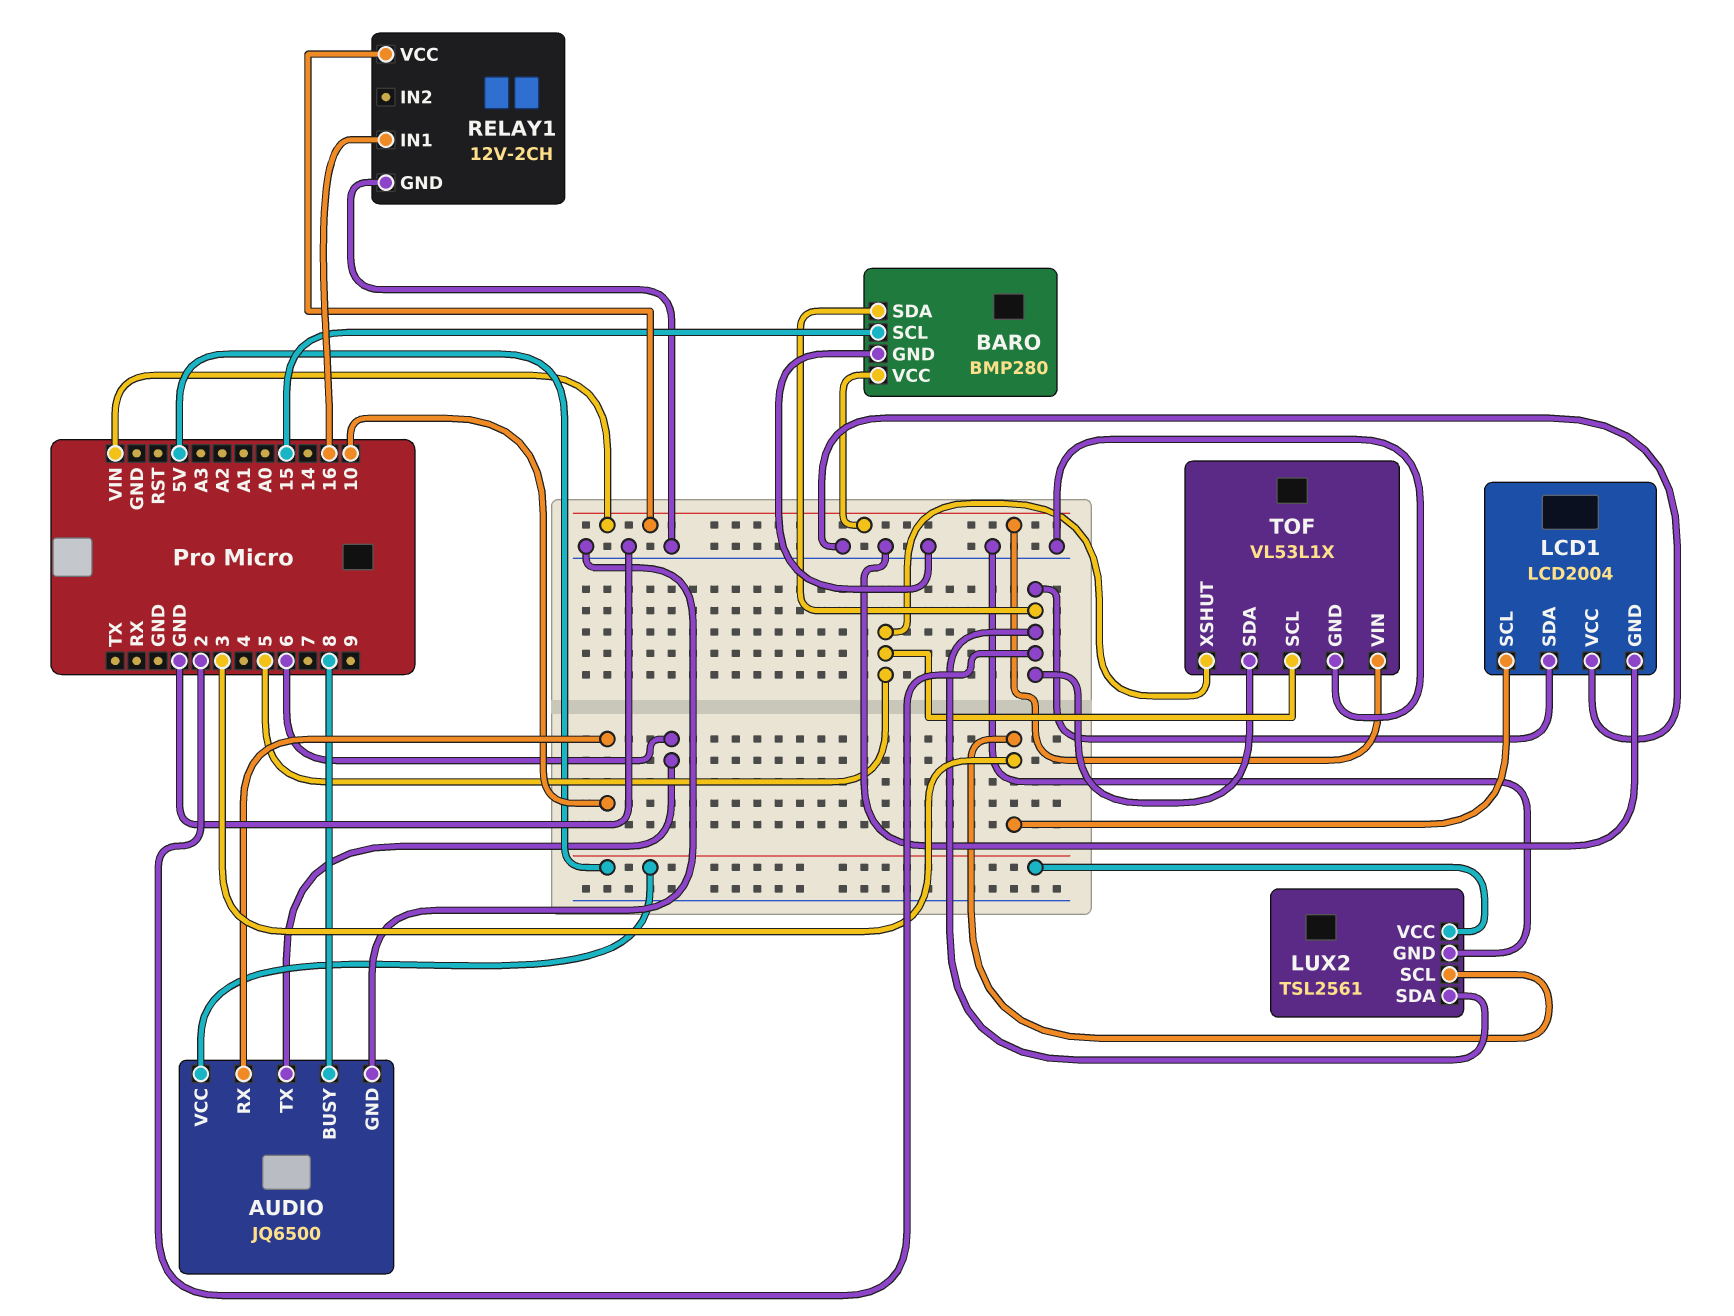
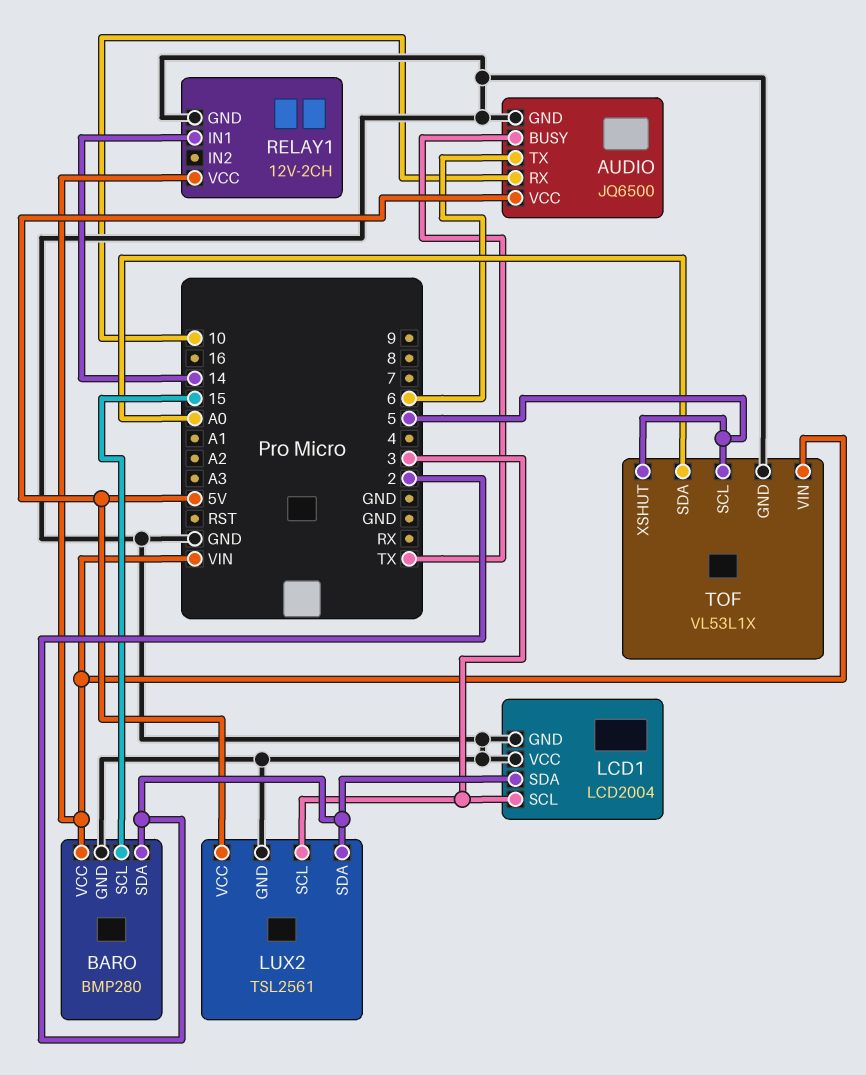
AUDIO pin BUSY: 8 -> TX
RELAY1 pin IN1: 16 -> 14
TOF pin SDA: 2 -> A0

